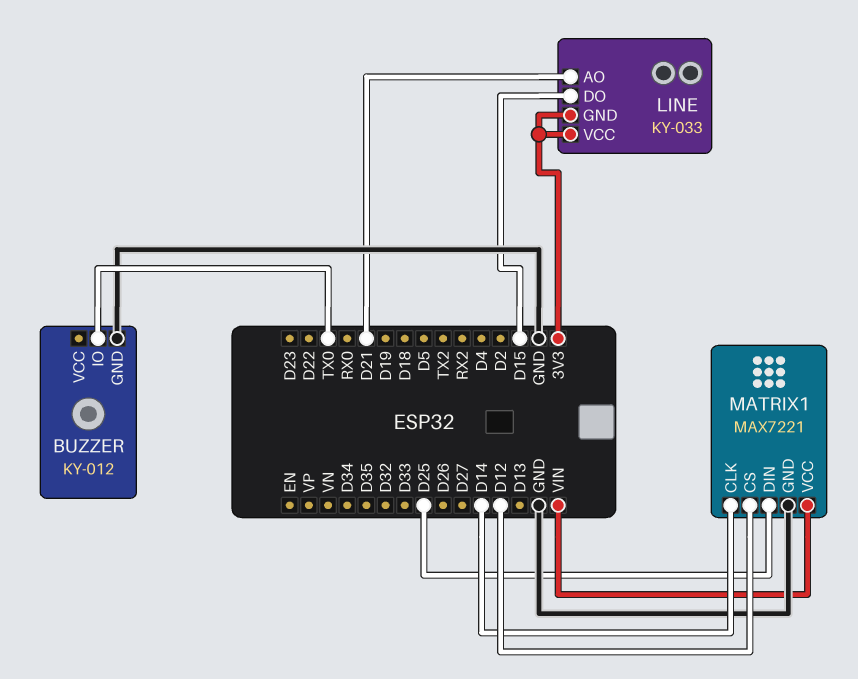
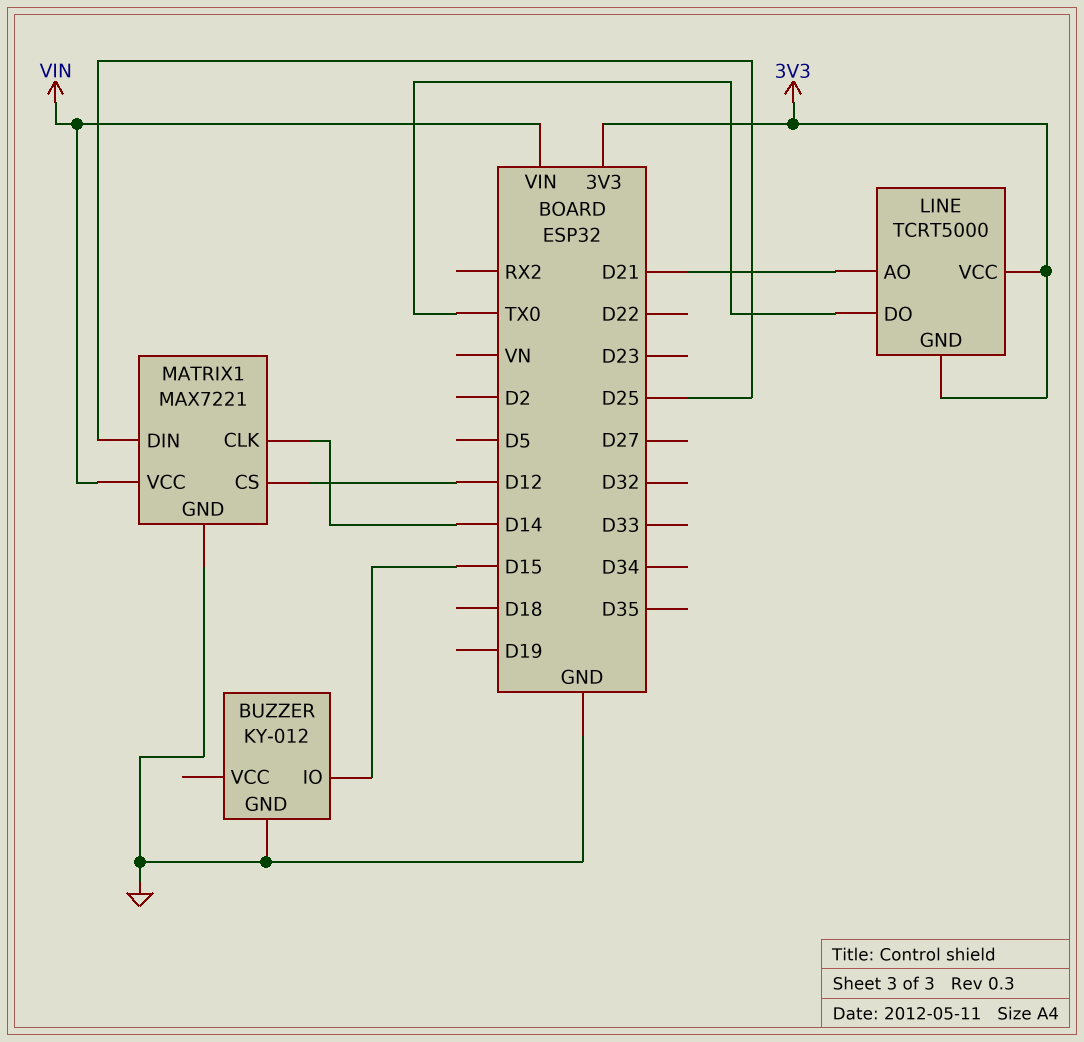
BUZZER pin IO: TX0 -> D15
LINE: KY-033 -> TCRT5000
LINE pin DO: D15 -> TX0

